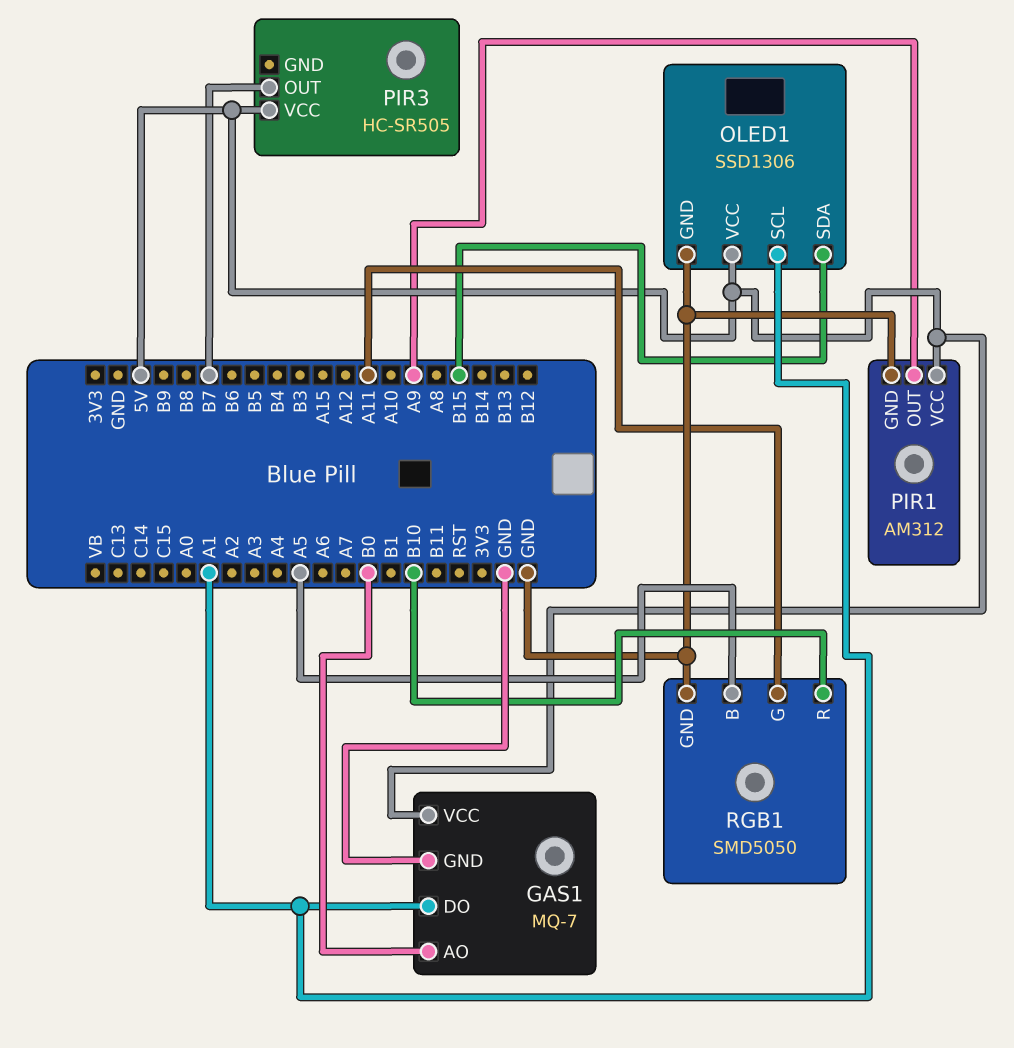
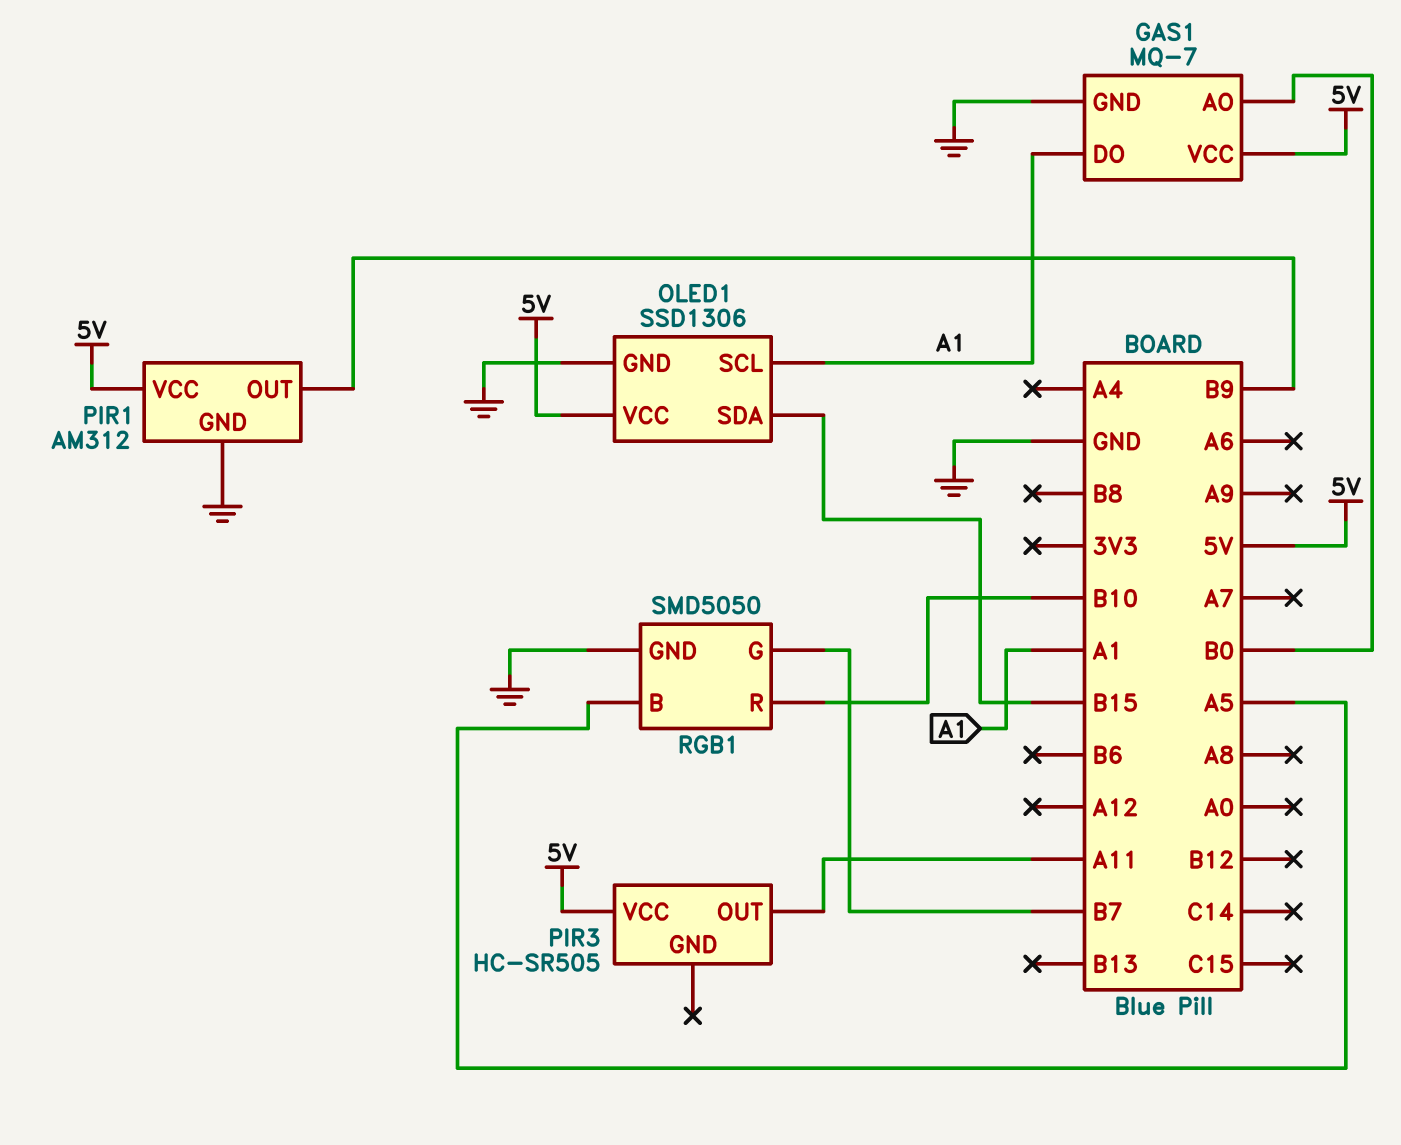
PIR1 pin OUT: A9 -> B9
PIR3 pin OUT: B7 -> A11
RGB1 pin G: A11 -> B7

